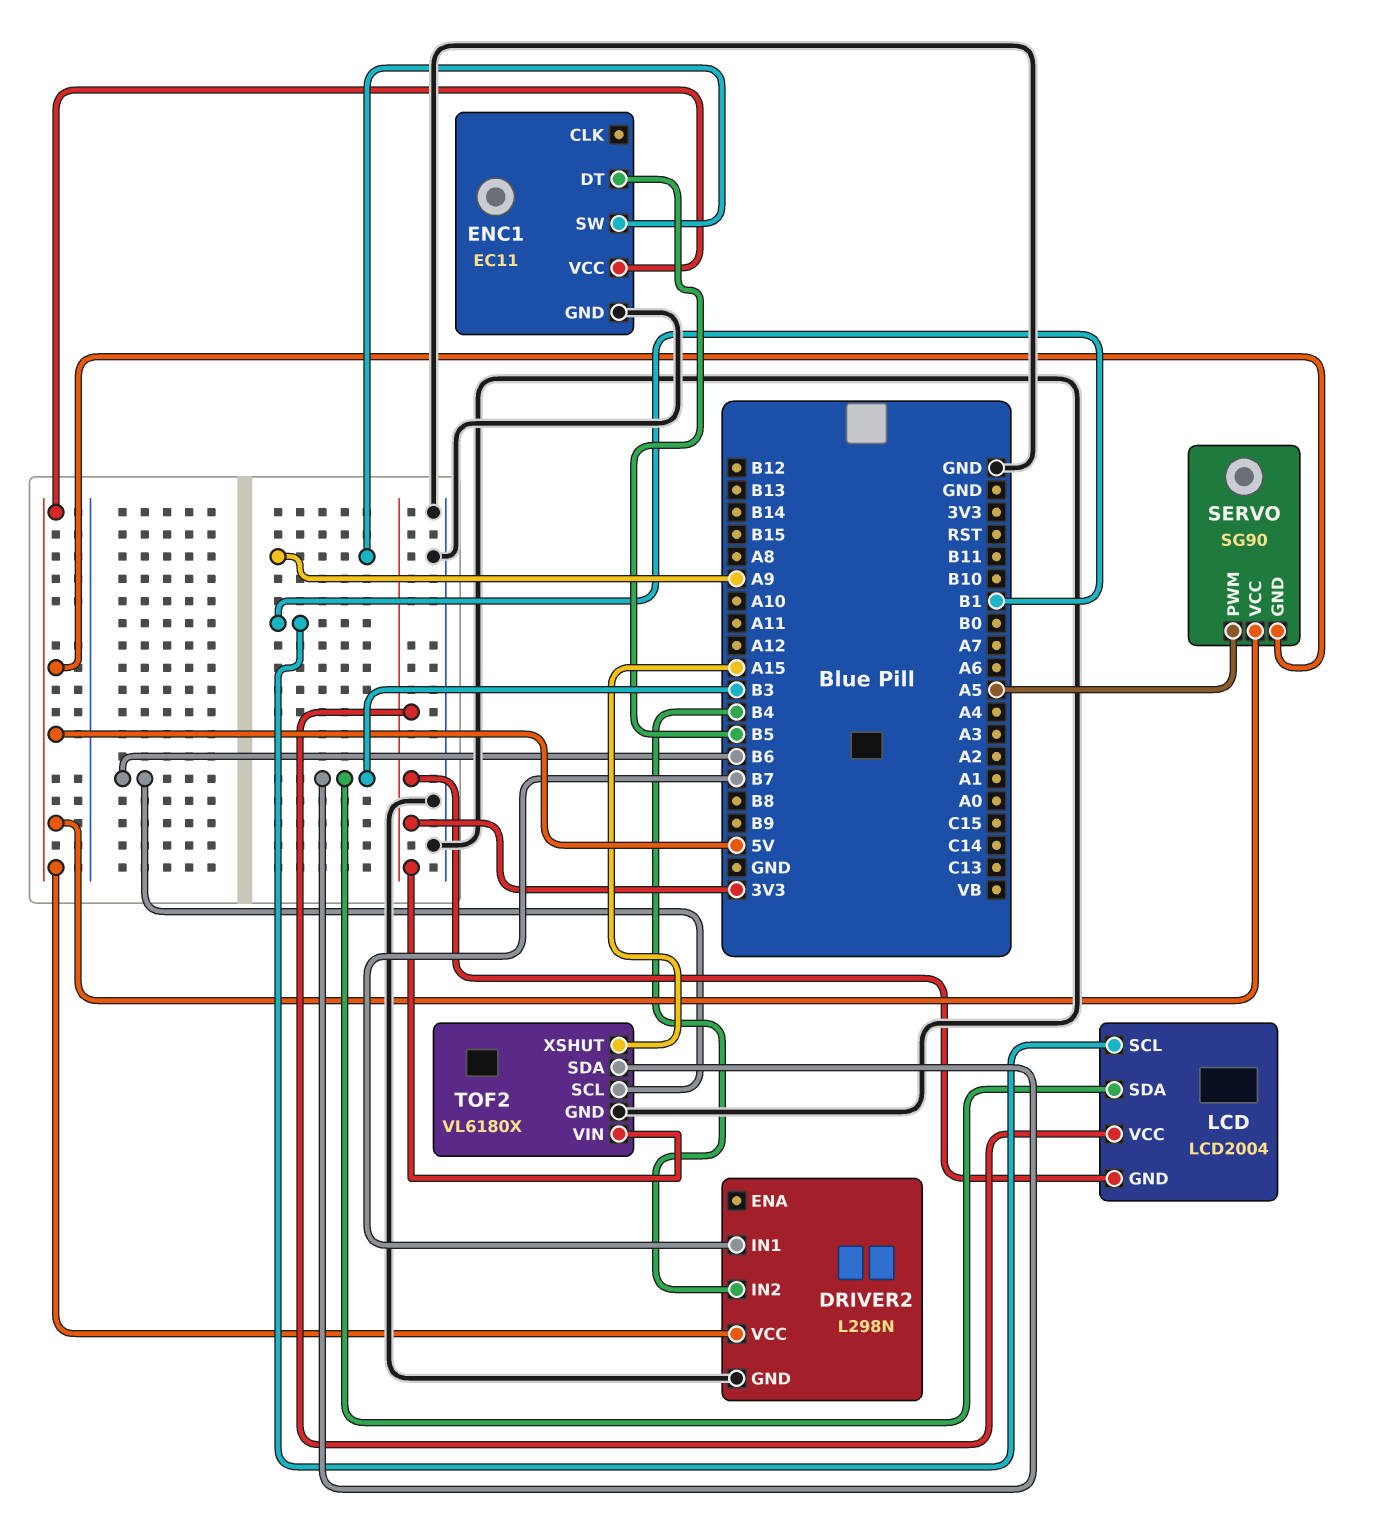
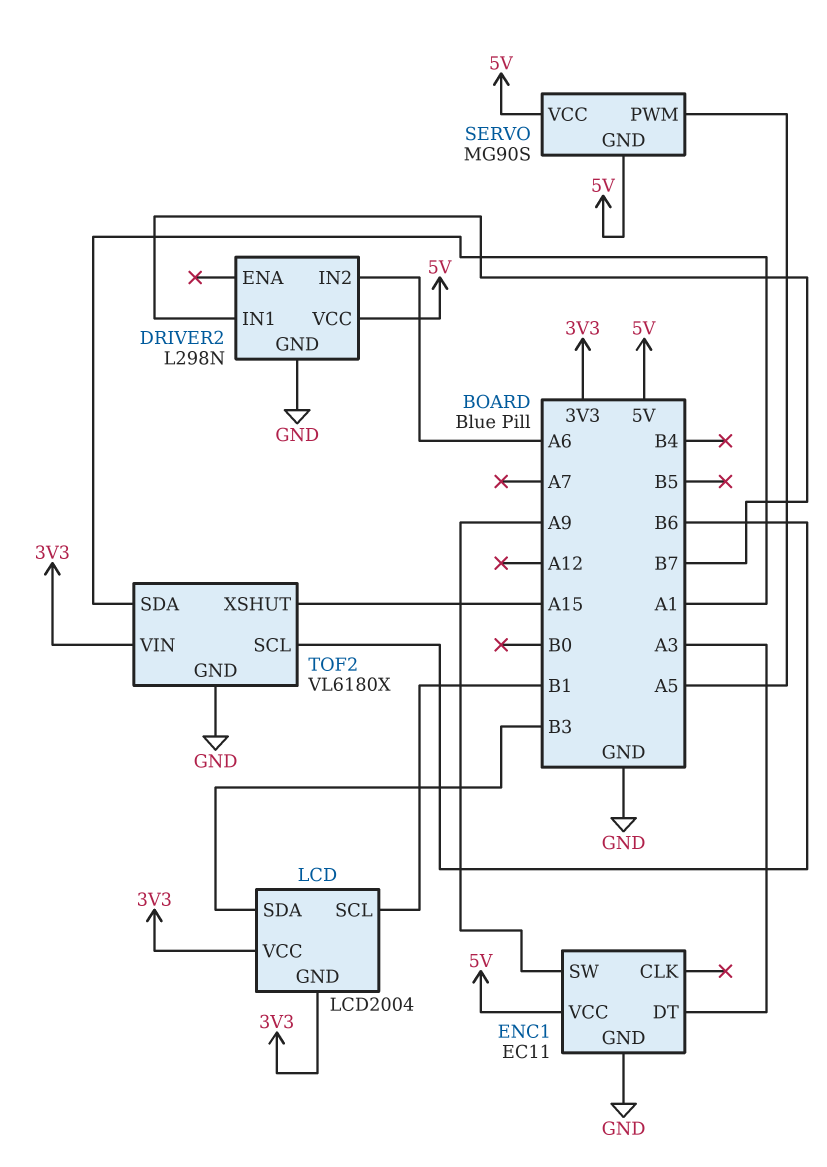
DRIVER2 pin IN2: B4 -> A6
ENC1 pin DT: B5 -> A3
SERVO: SG90 -> MG90S
TOF2 pin SDA: B3 -> A1

